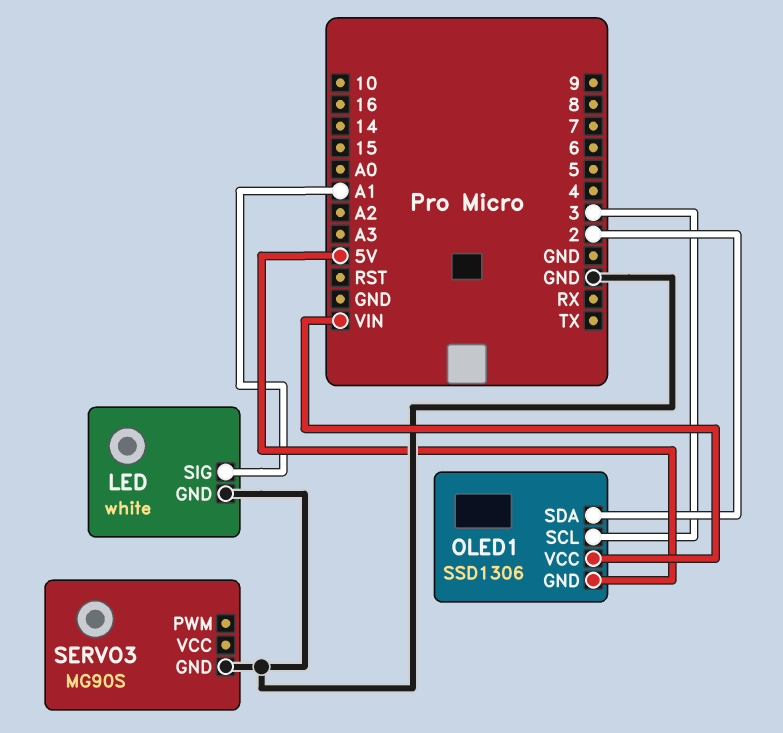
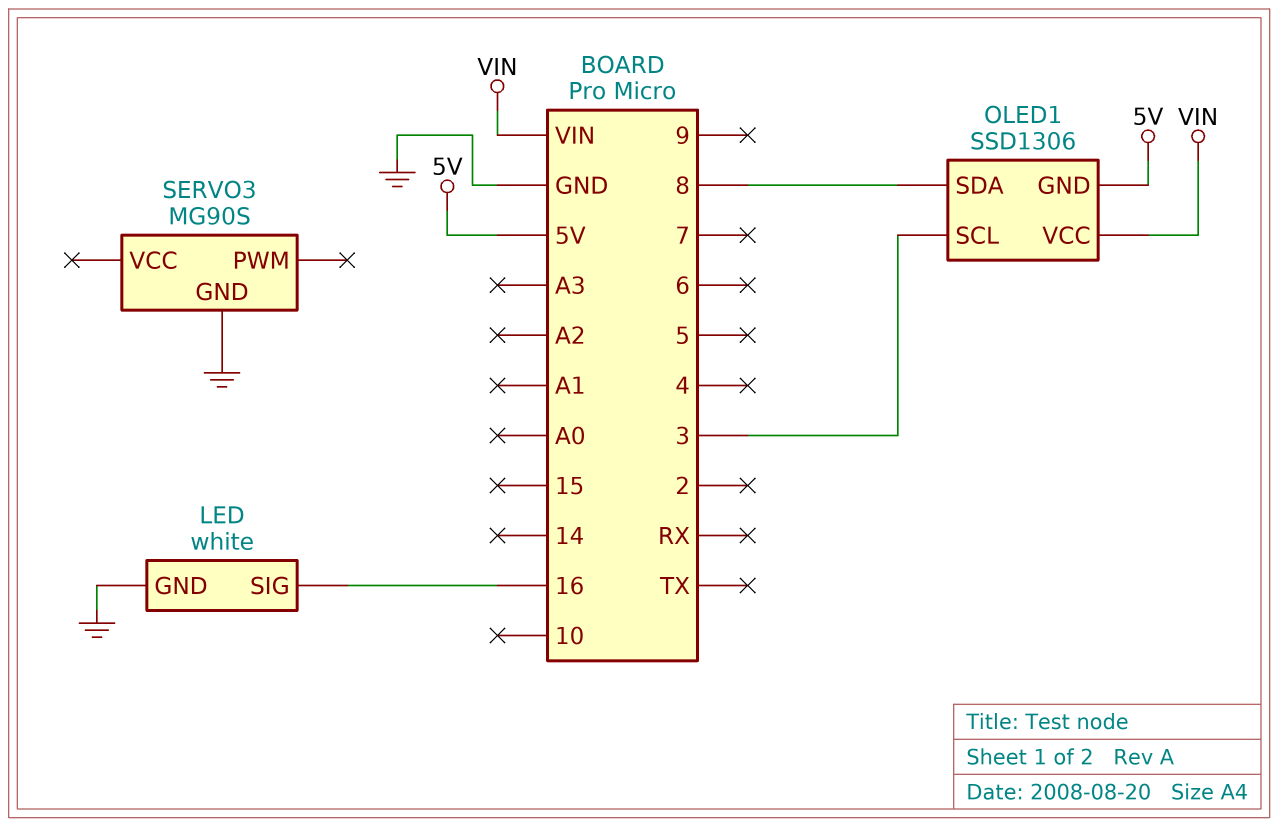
LED pin SIG: A1 -> 16
OLED1 pin SDA: 2 -> 8

